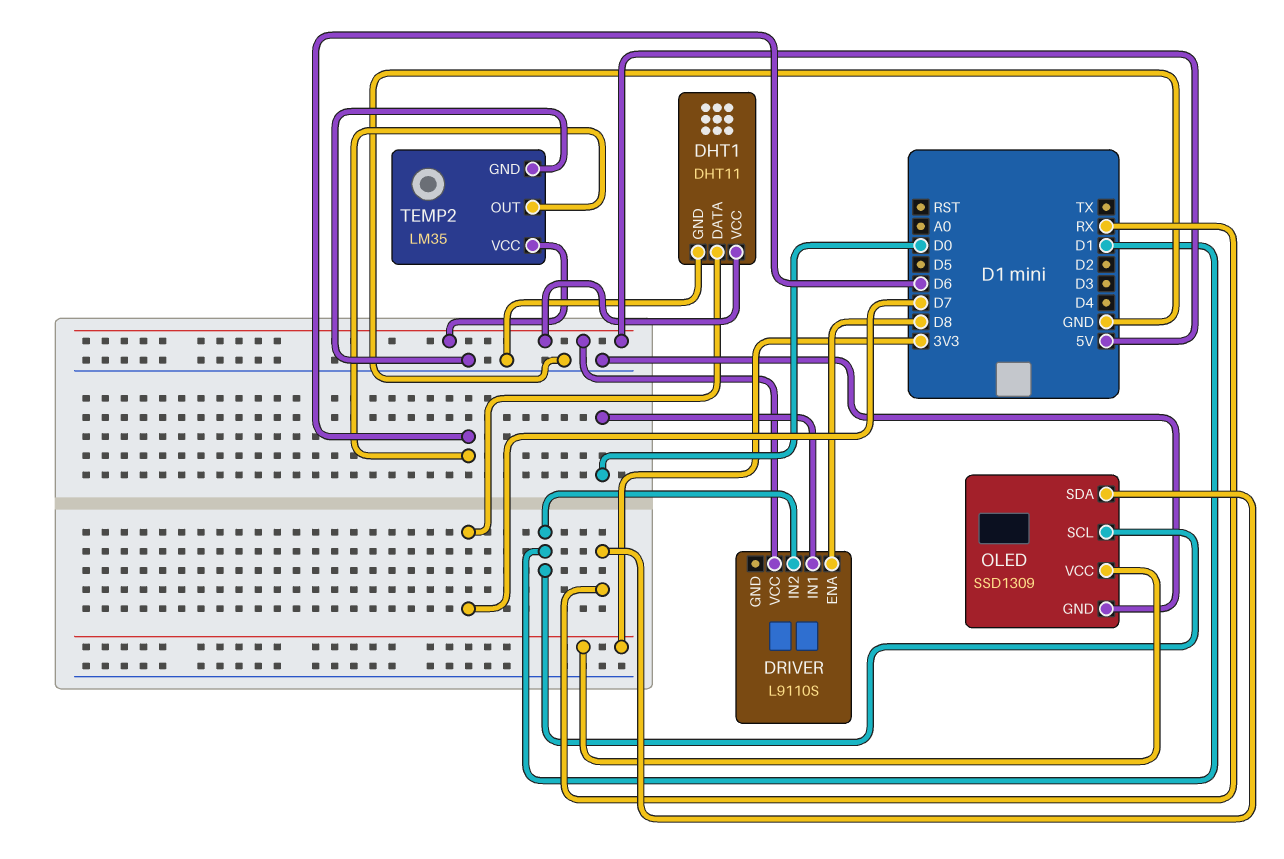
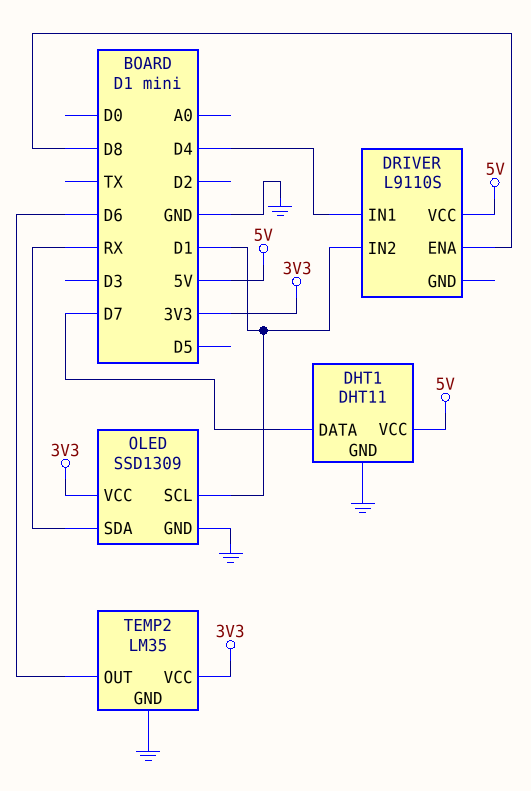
DRIVER pin IN1: D0 -> D4
TEMP2 pin VCC: 5V -> 3V3

